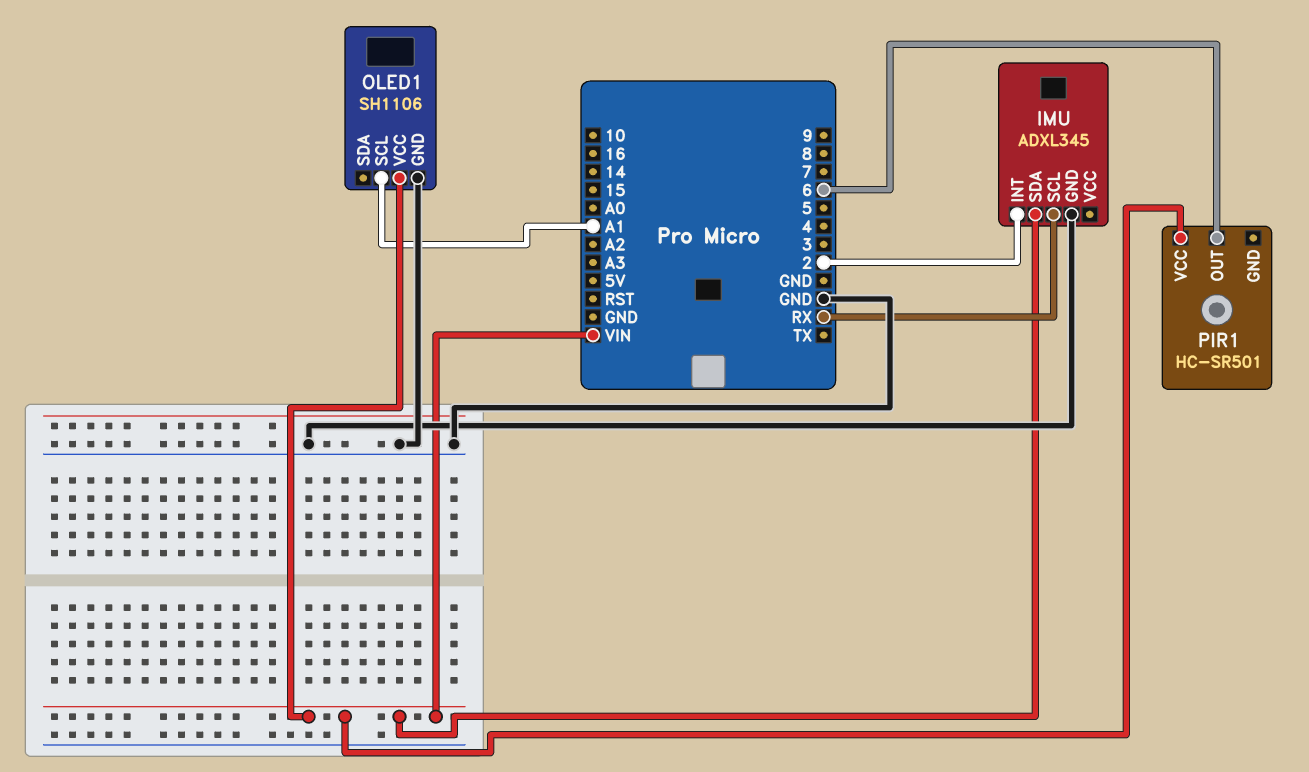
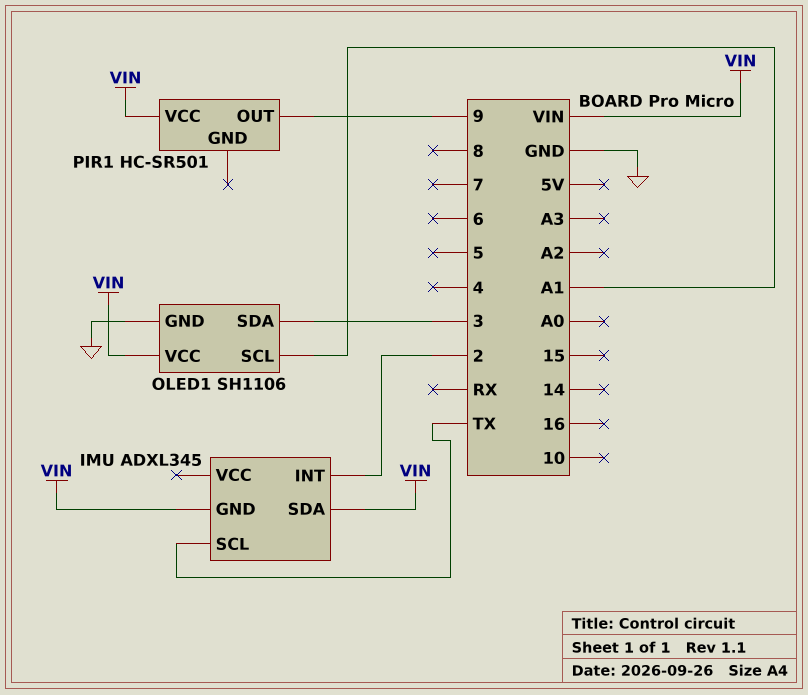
IMU pin GND: GND -> VIN
IMU pin SCL: RX -> TX
OLED1 pin SDA: none -> 3
PIR1 pin OUT: 6 -> 9

